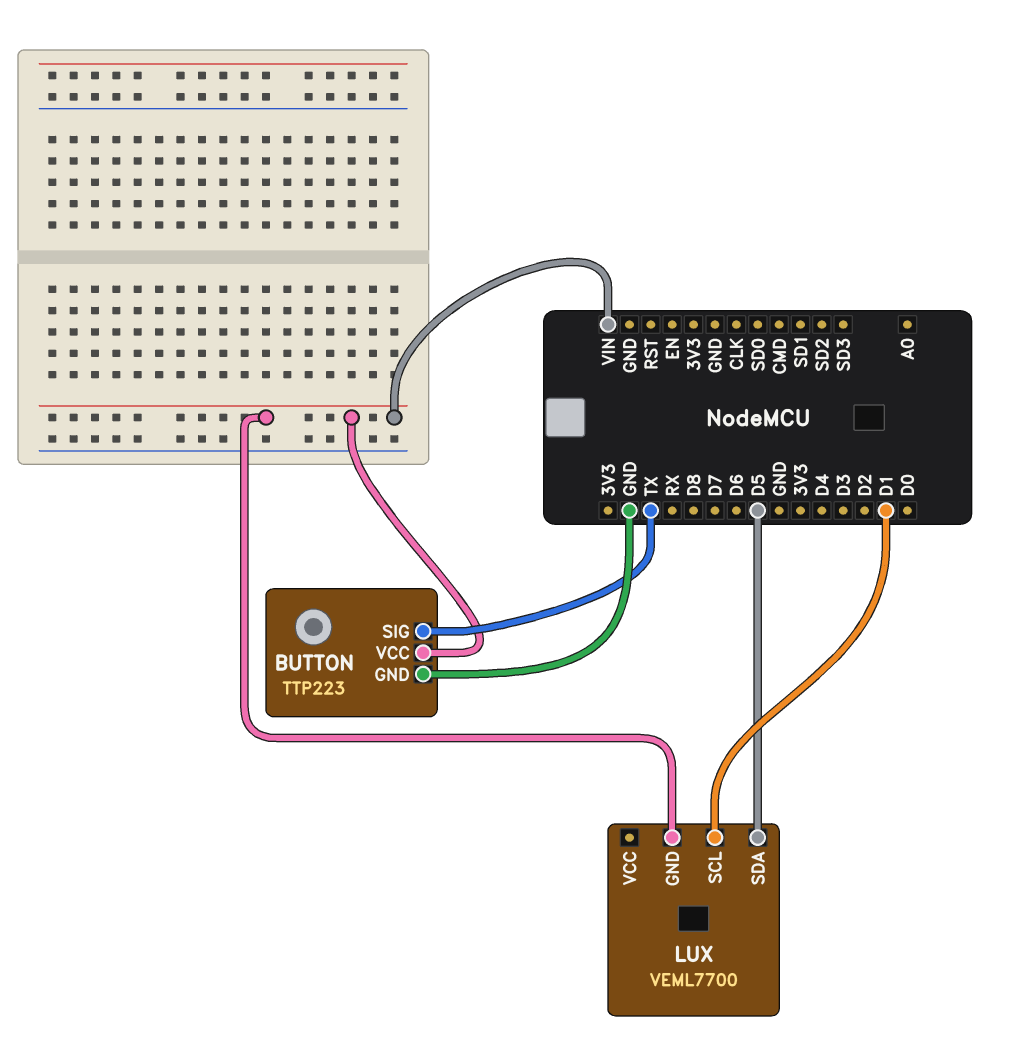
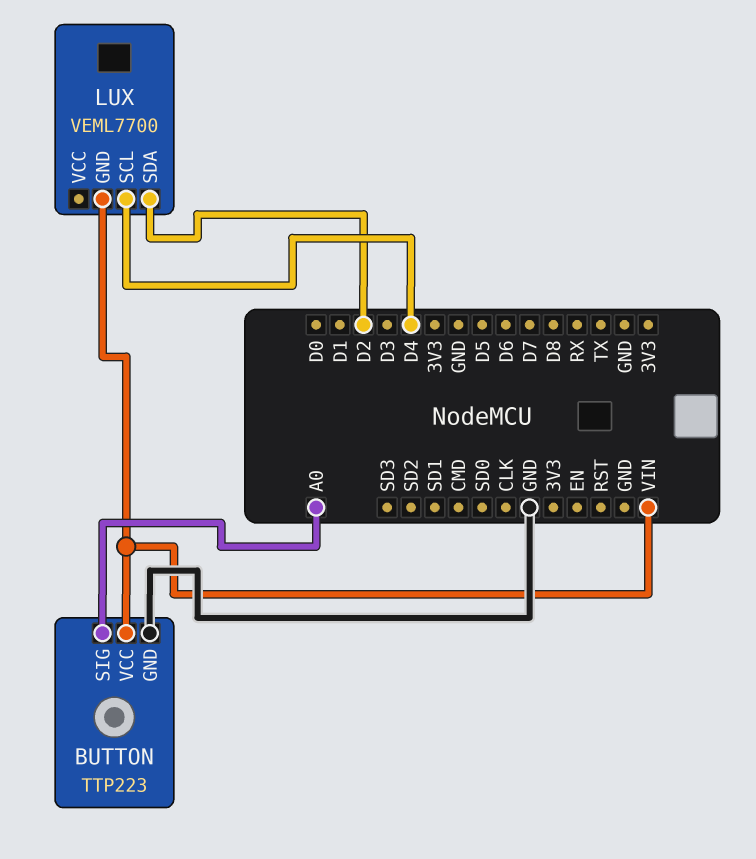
BUTTON pin SIG: TX -> A0
LUX pin SCL: D1 -> D4
LUX pin SDA: D5 -> D2

